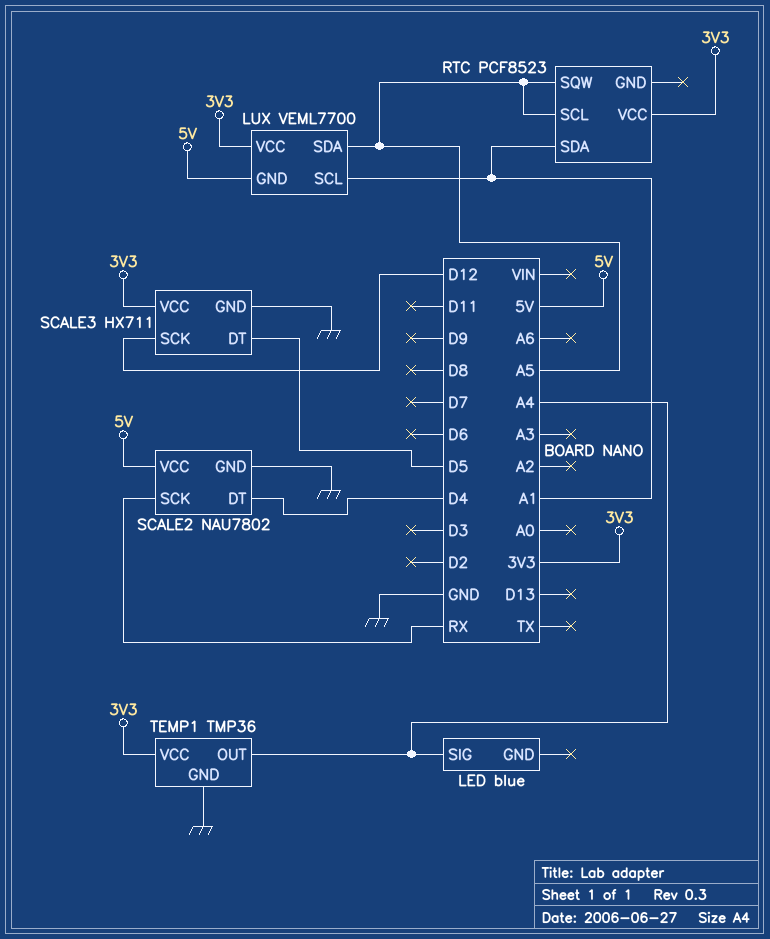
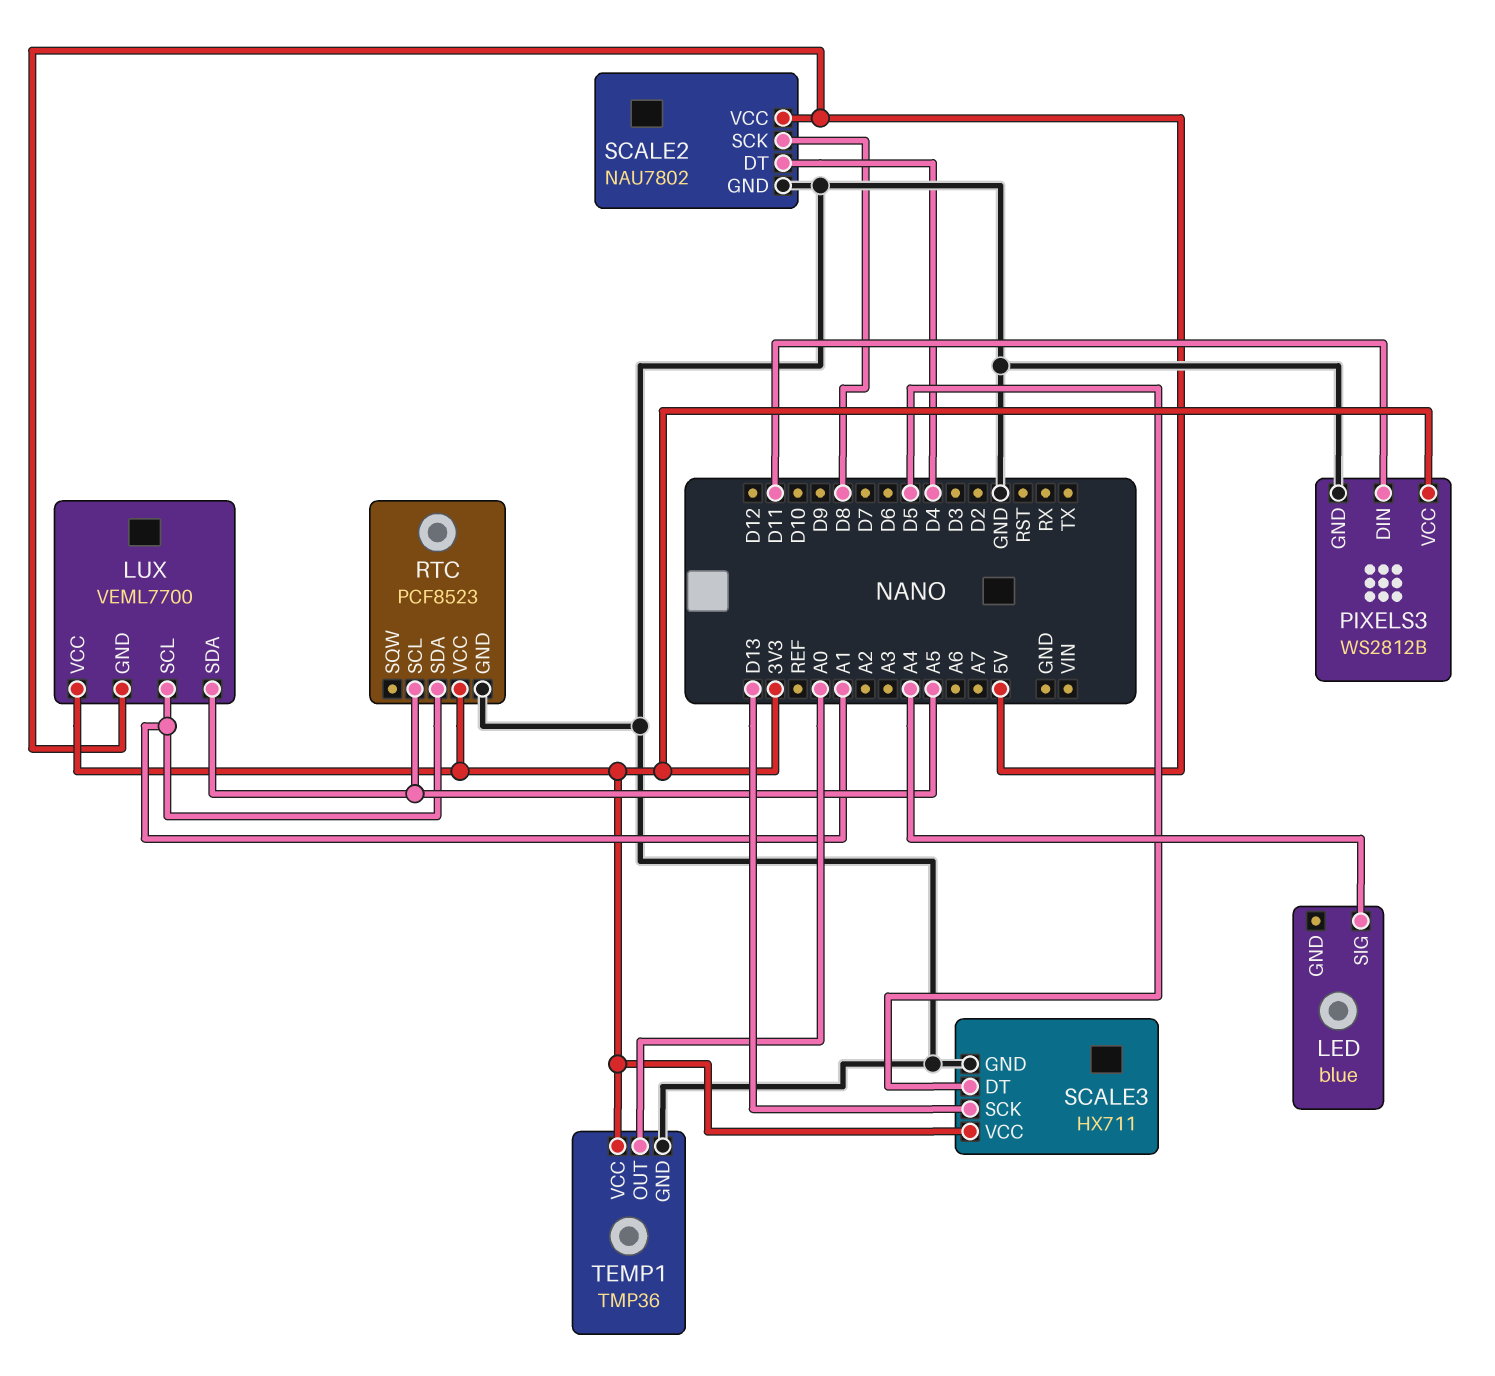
PIXELS3: none -> WS2812B
PIXELS3 pin DIN: none -> D11
PIXELS3 pin GND: none -> GND
PIXELS3 pin VCC: none -> 3V3
RTC pin GND: none -> GND
RTC pin SQW: A5 -> none
SCALE2 pin SCK: RX -> D8
SCALE3 pin SCK: D12 -> D13
TEMP1 pin OUT: A4 -> A0

